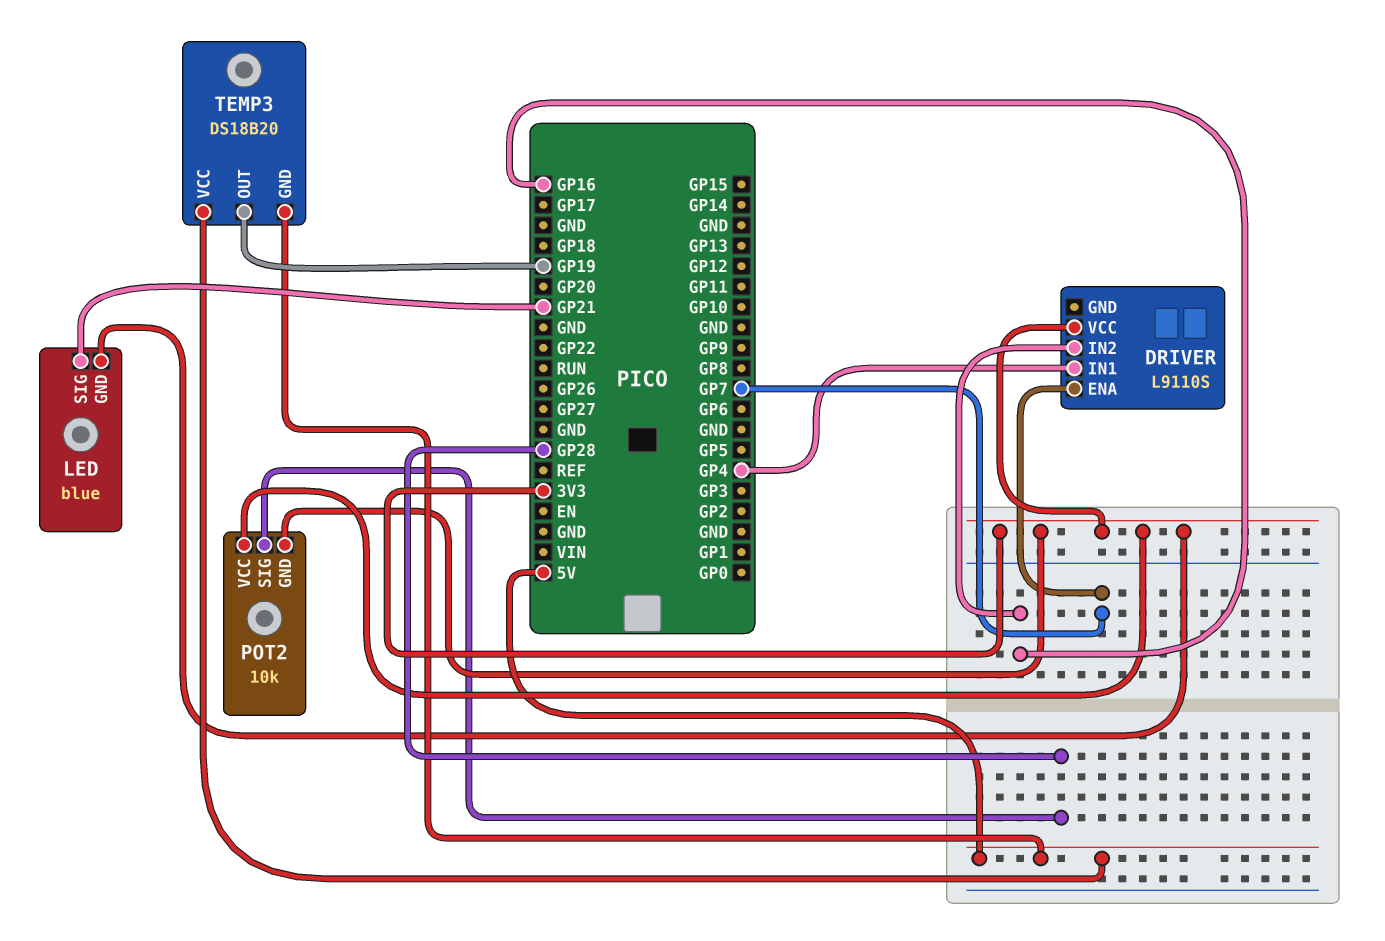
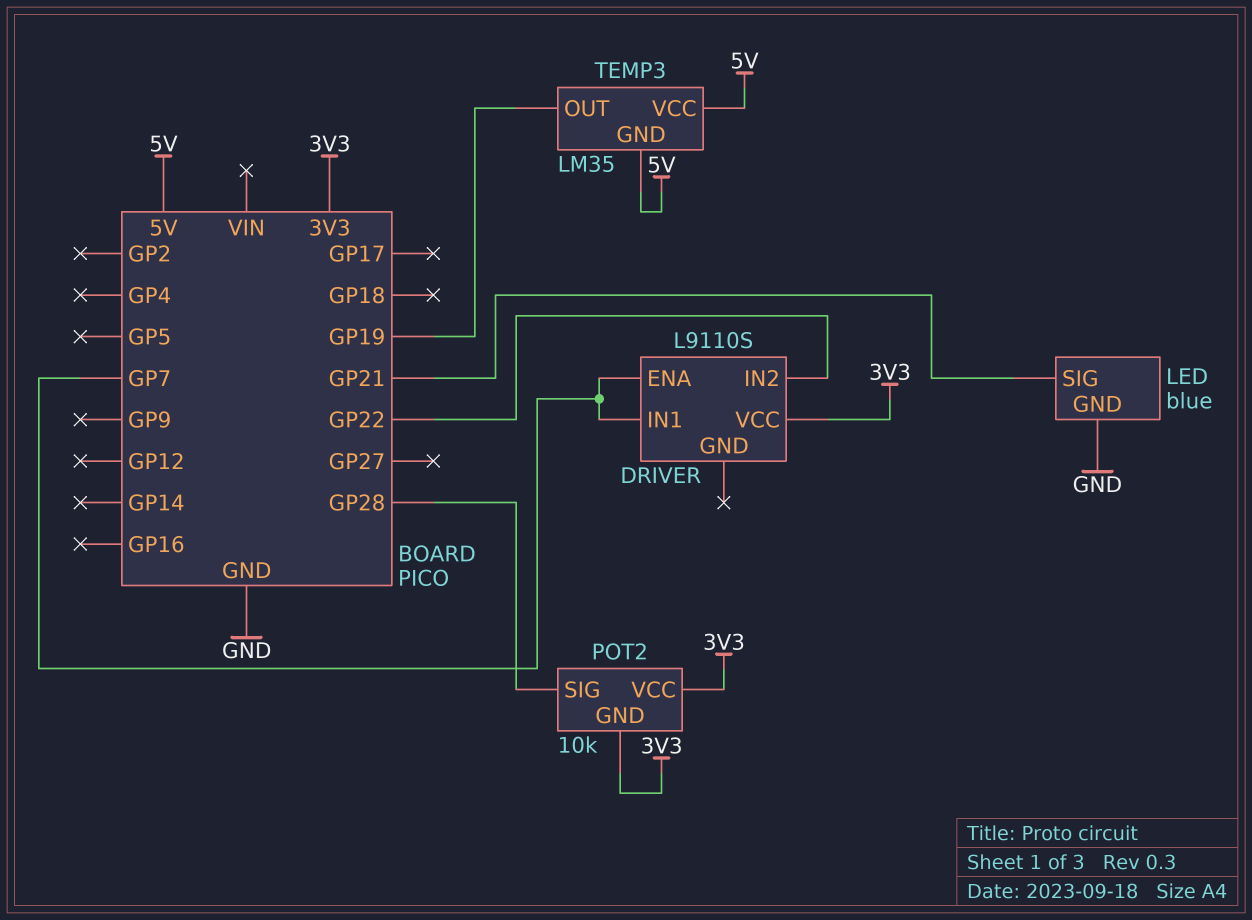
DRIVER pin IN1: GP4 -> GP7
DRIVER pin IN2: GP16 -> GP22
LED pin GND: 3V3 -> GND
TEMP3: DS18B20 -> LM35

